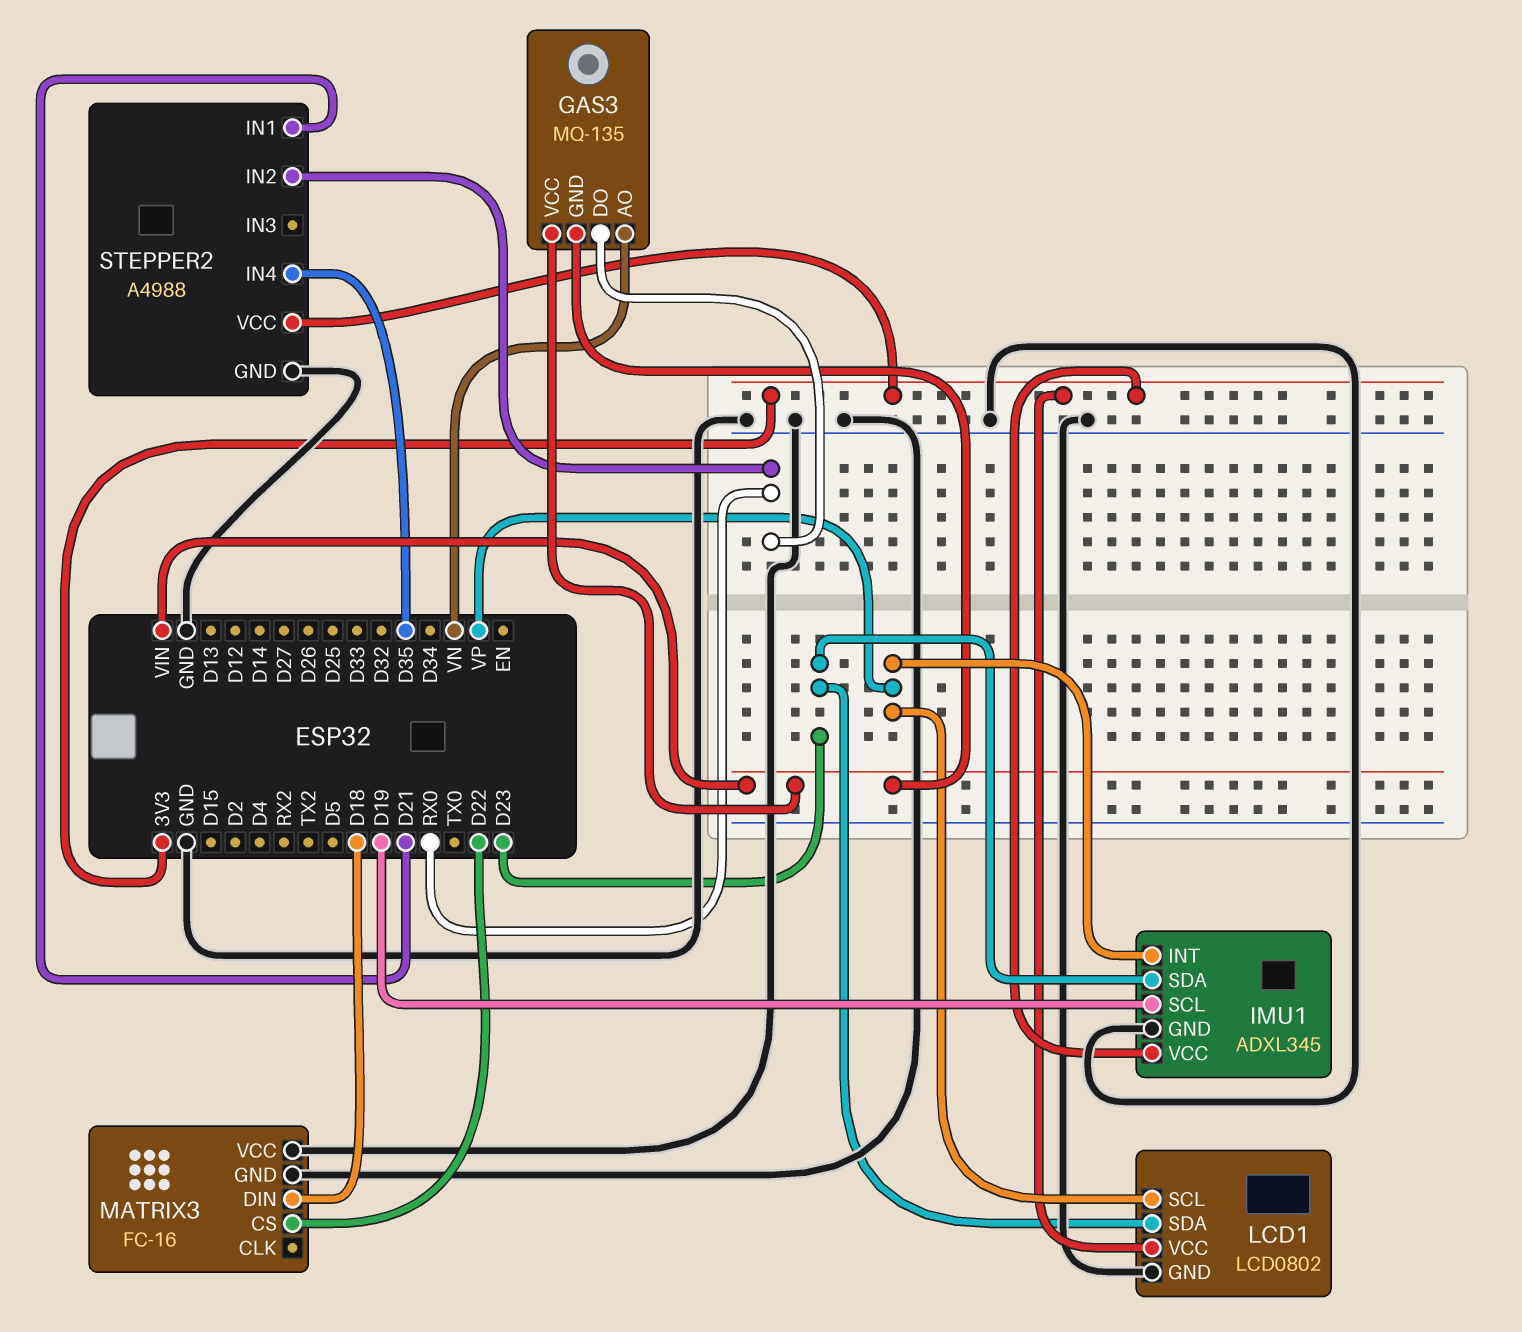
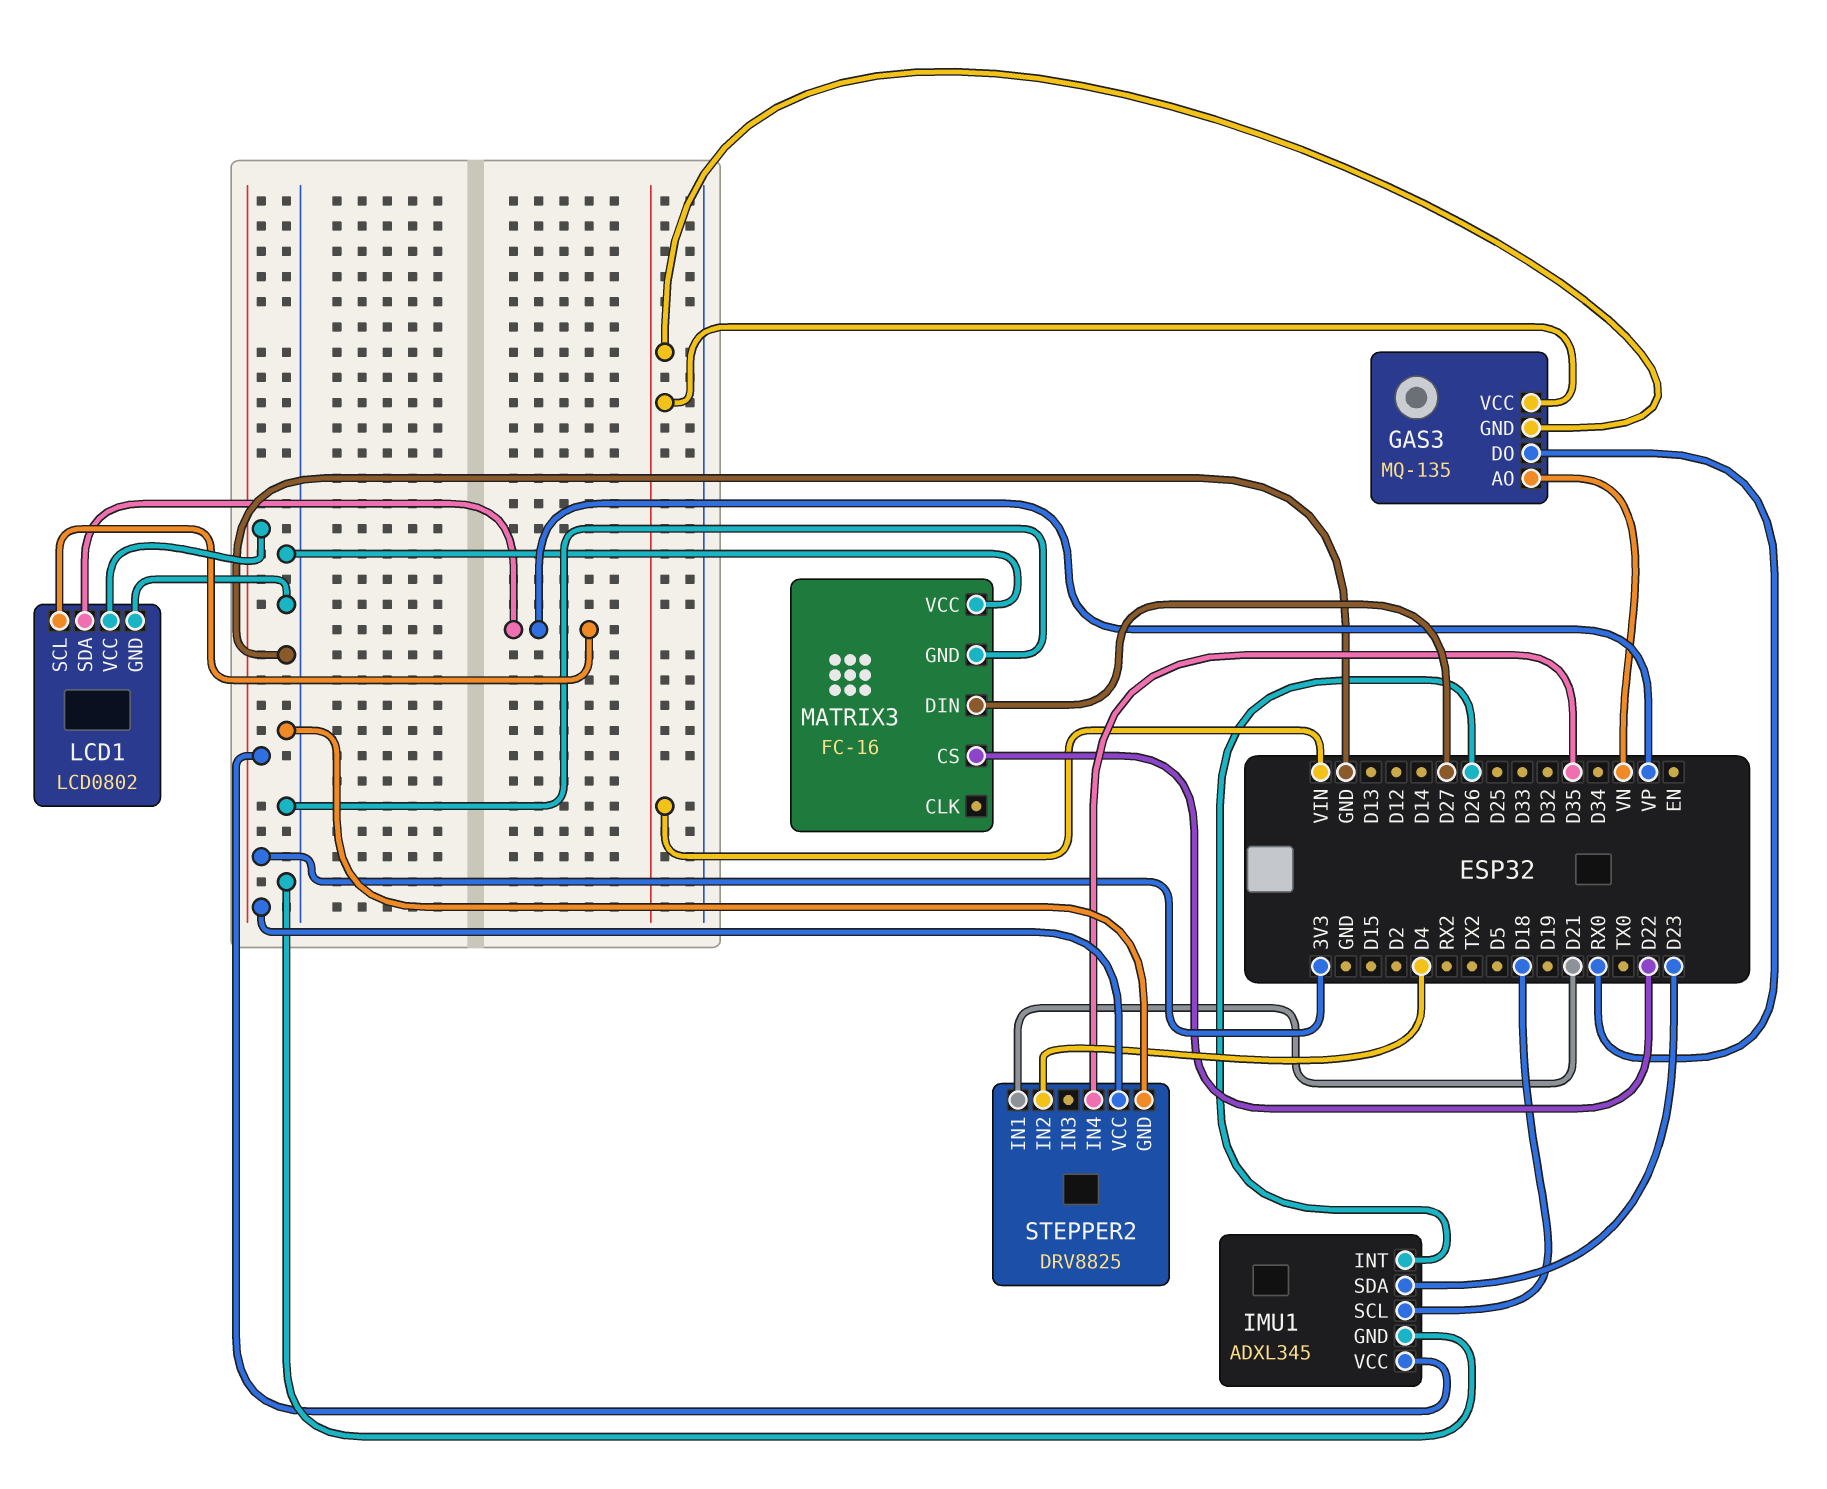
IMU1 pin INT: VP -> D26
IMU1 pin SCL: D19 -> D18
LCD1 pin SDA: D23 -> VP
MATRIX3 pin DIN: D18 -> D27
STEPPER2: A4988 -> DRV8825
STEPPER2 pin IN2: RX0 -> D4

